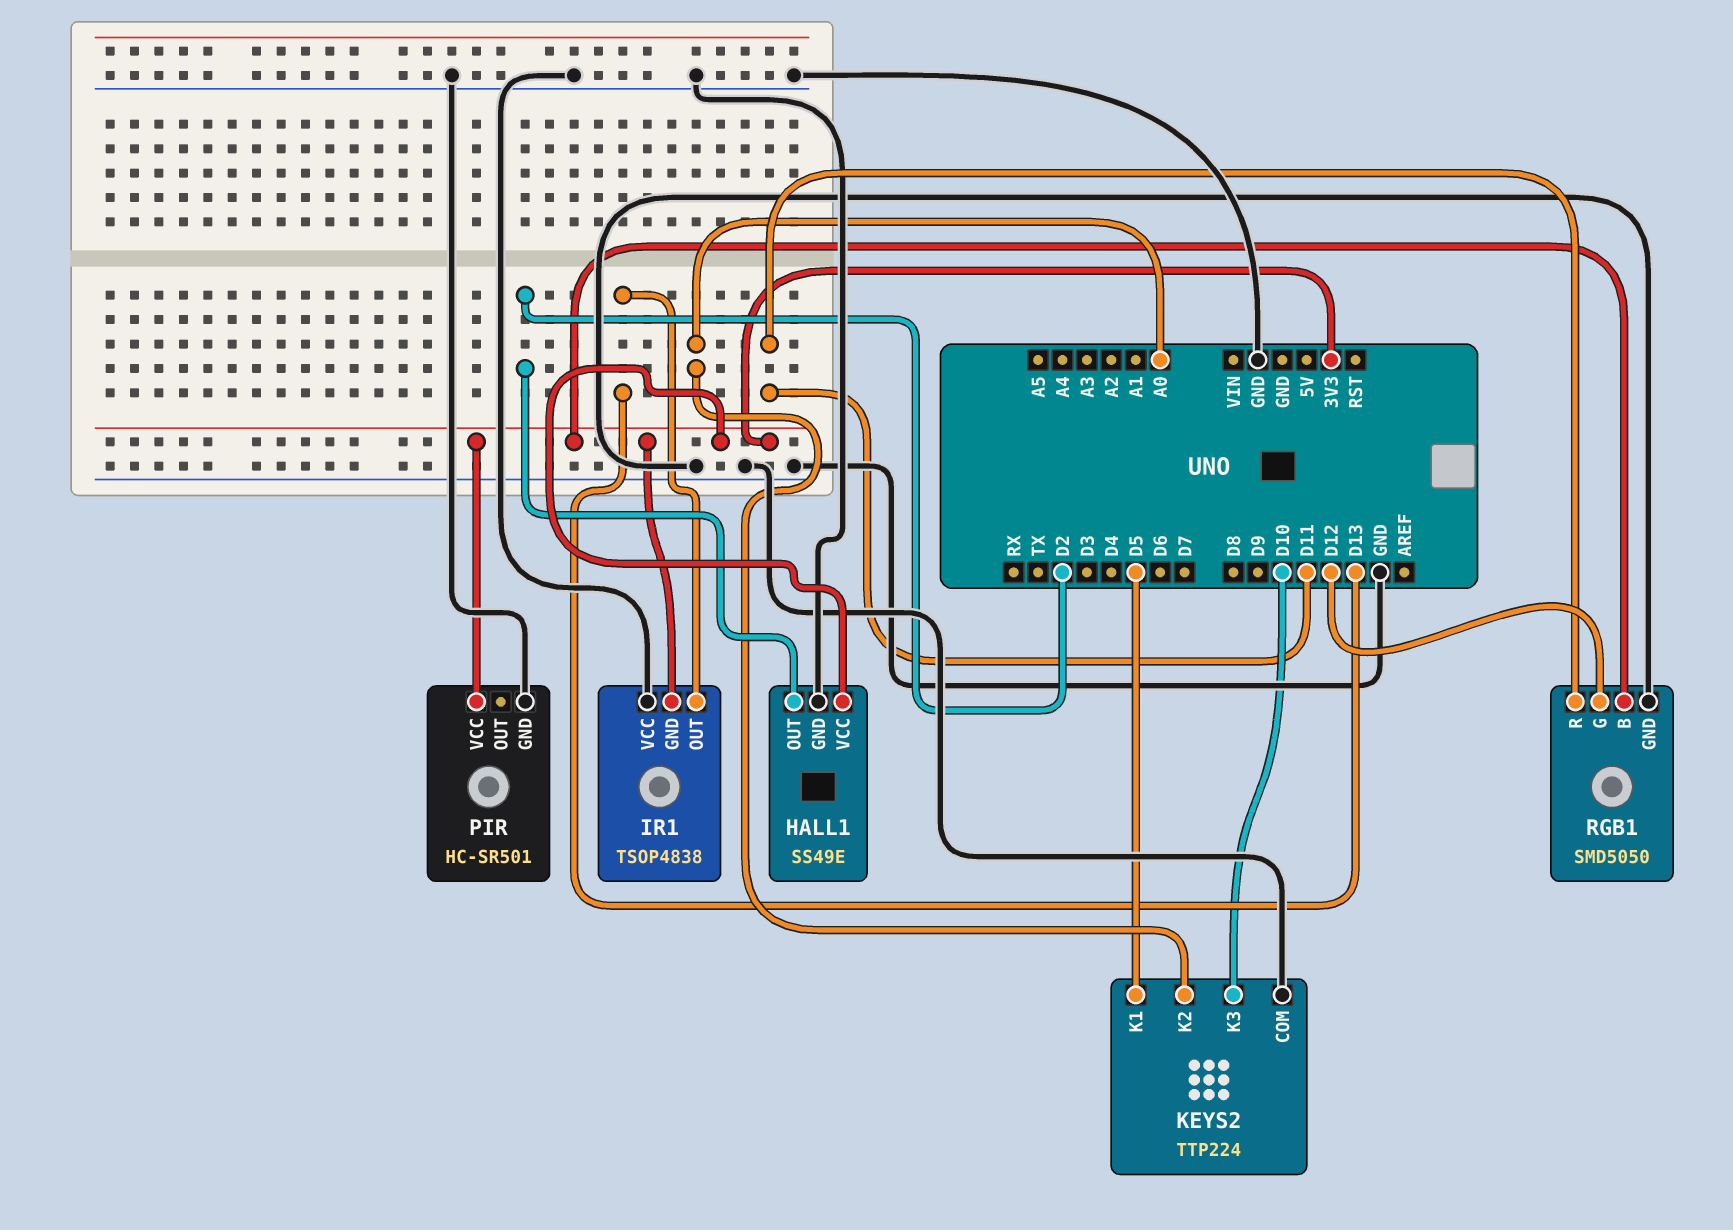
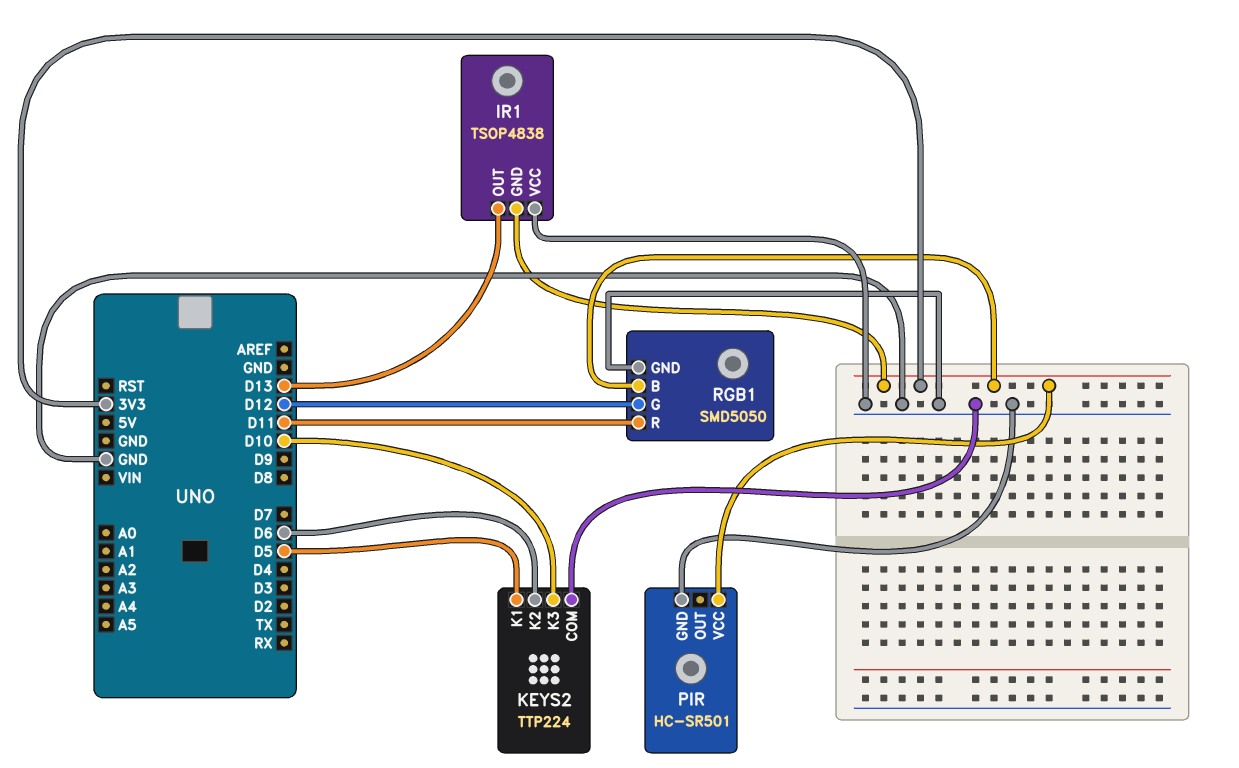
HALL1: SS49E -> none
HALL1 pin GND: GND -> none
HALL1 pin OUT: D2 -> none
HALL1 pin VCC: 3V3 -> none
KEYS2 pin K2: A0 -> D6

